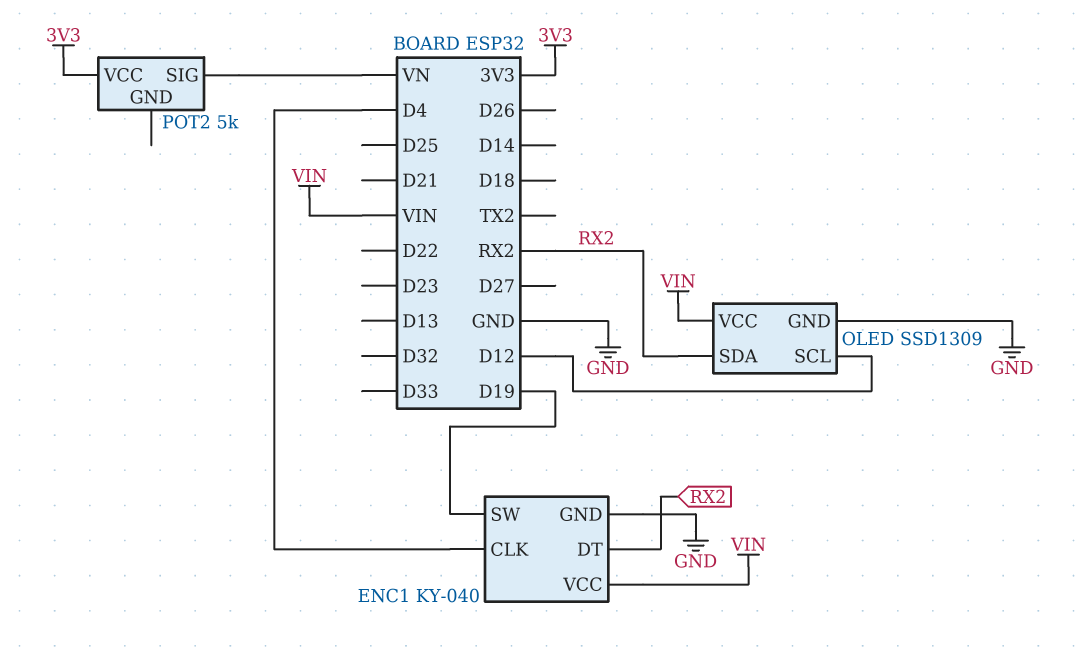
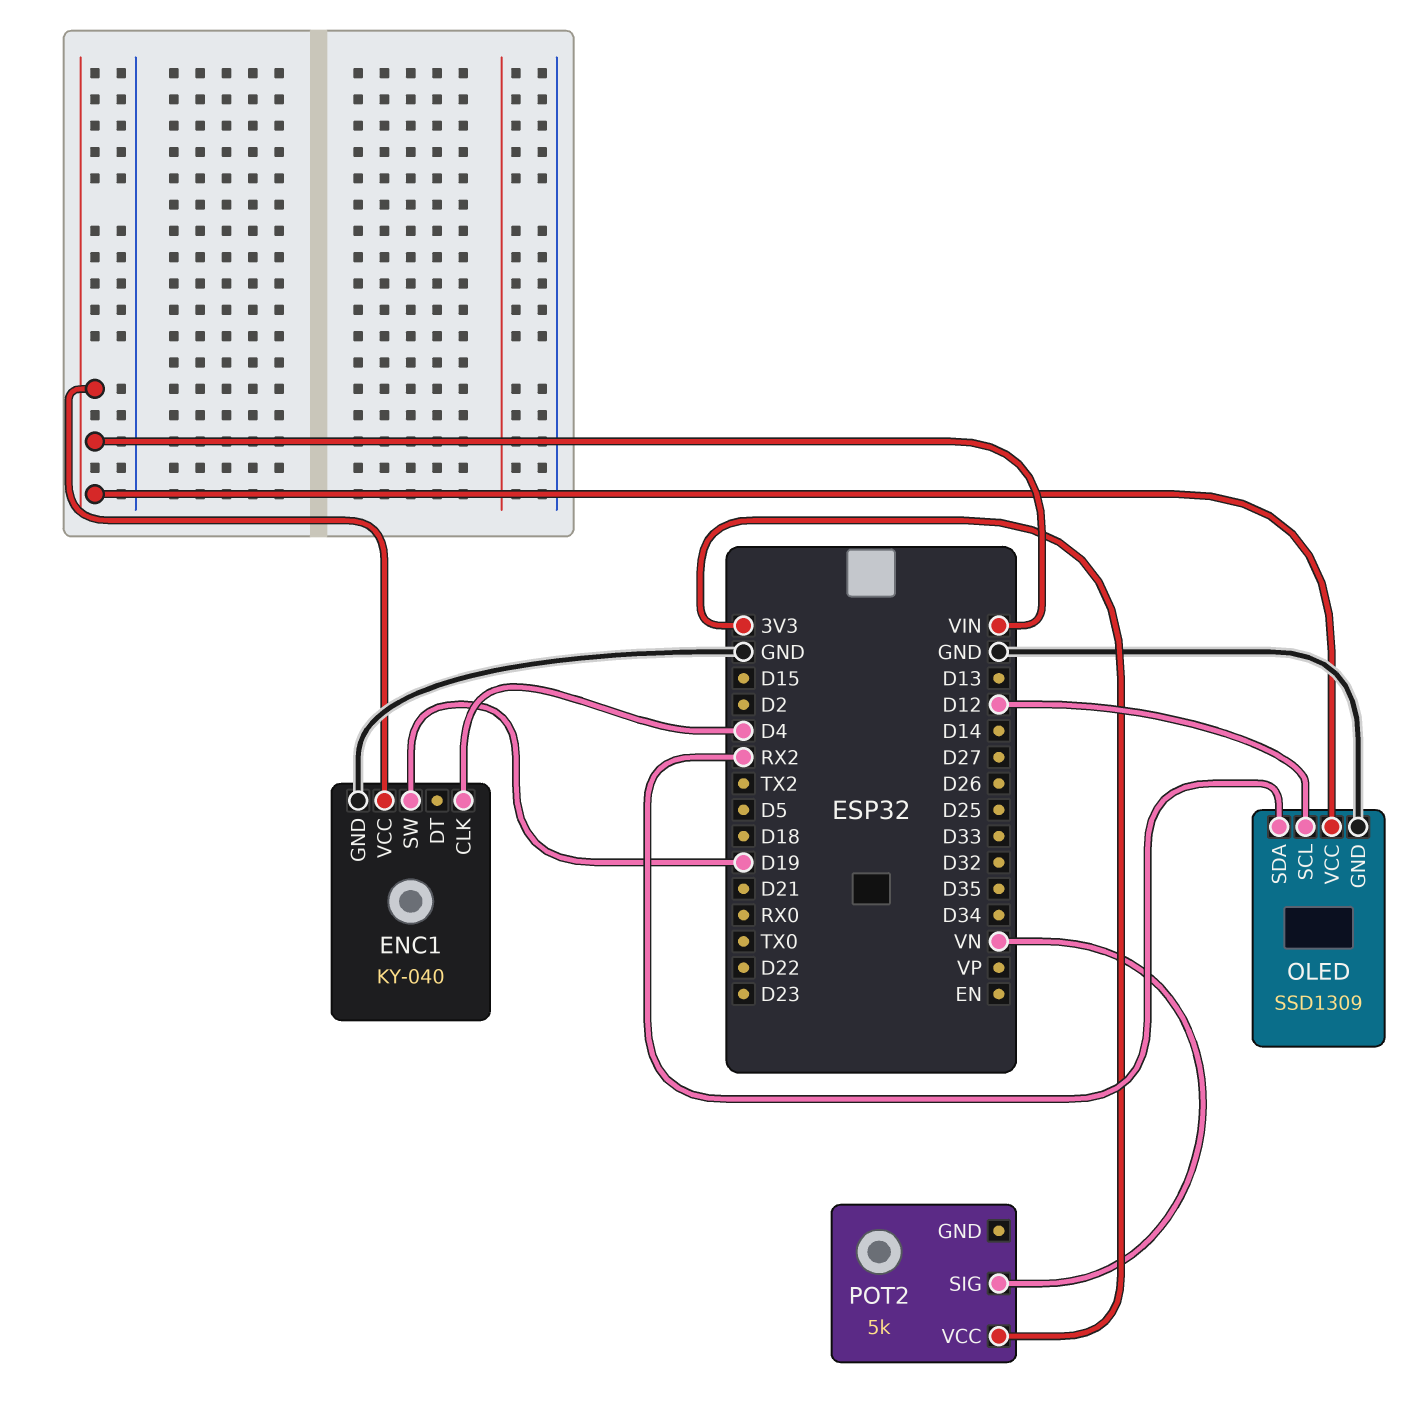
ENC1 pin DT: RX2 -> none

